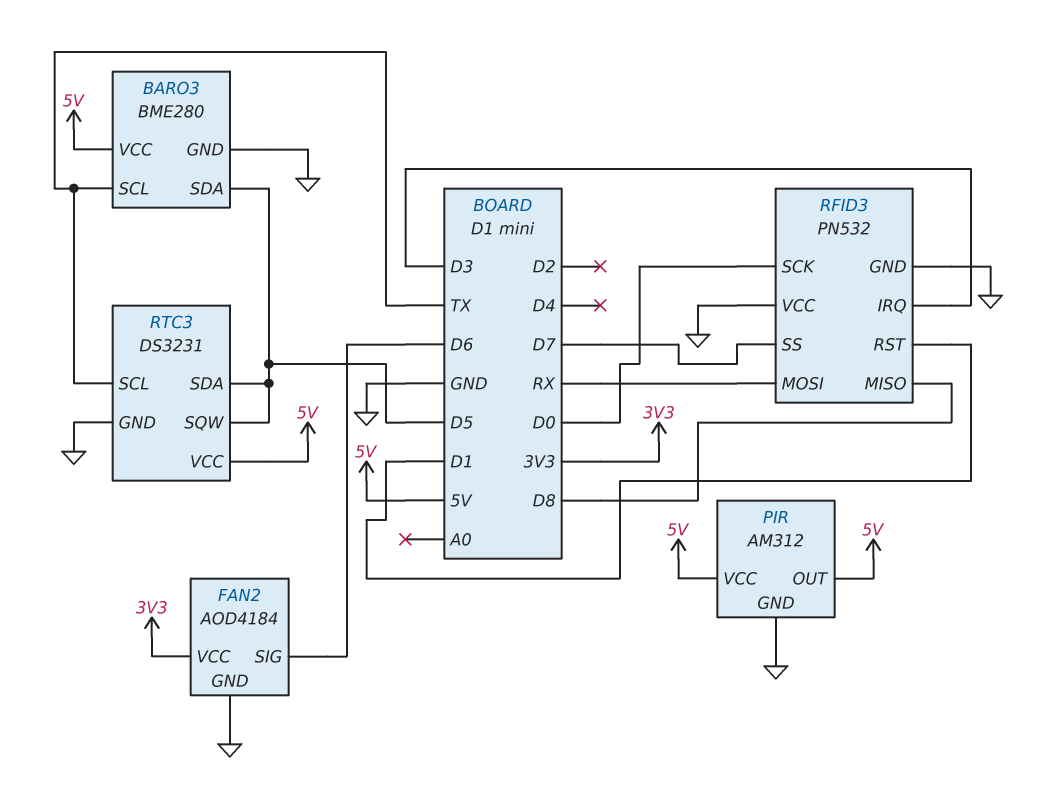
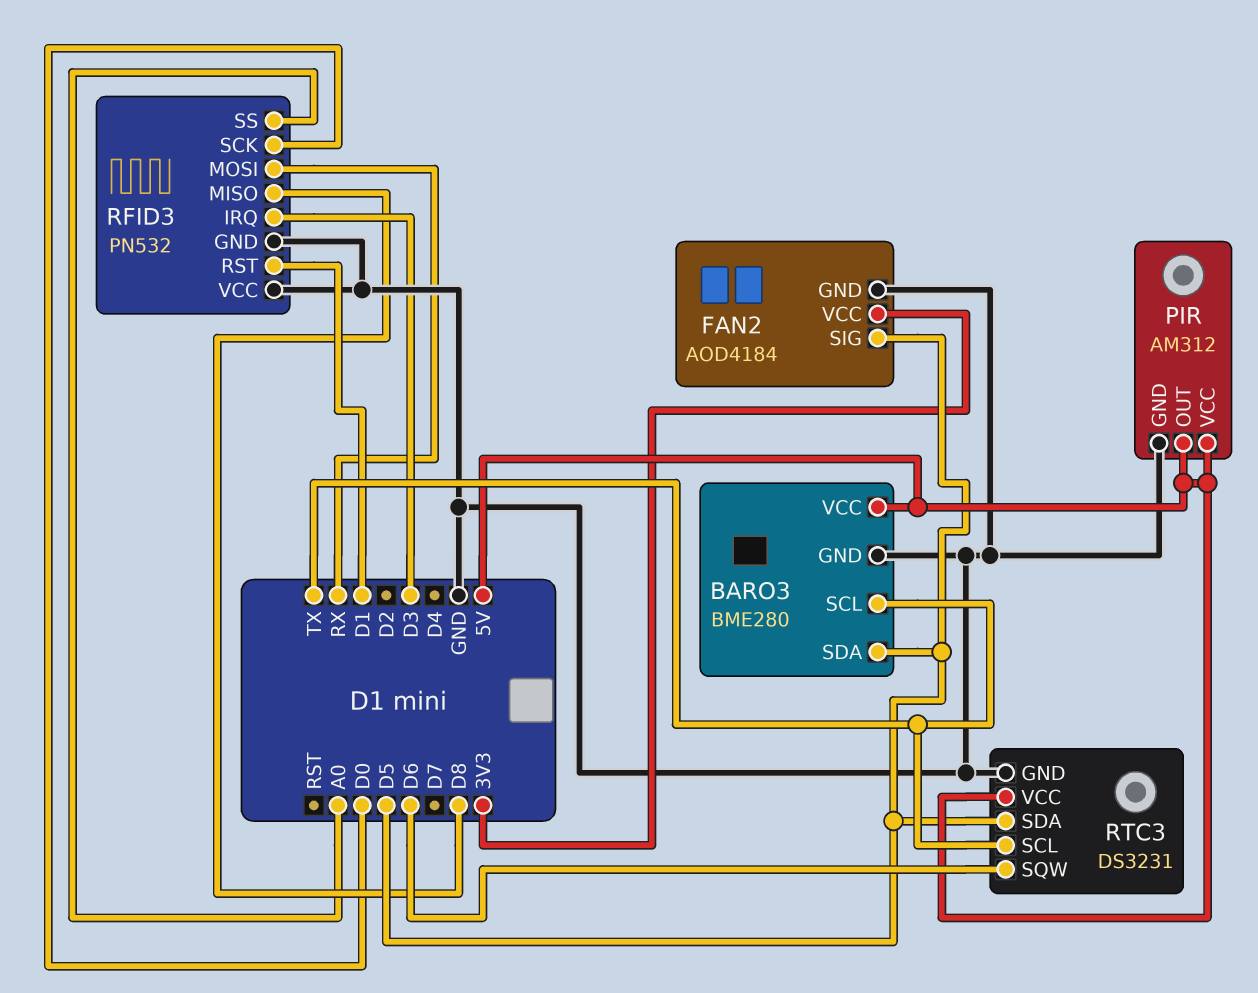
FAN2 pin SIG: D6 -> D5
RFID3 pin SS: D7 -> A0
RTC3 pin SQW: D5 -> D6

